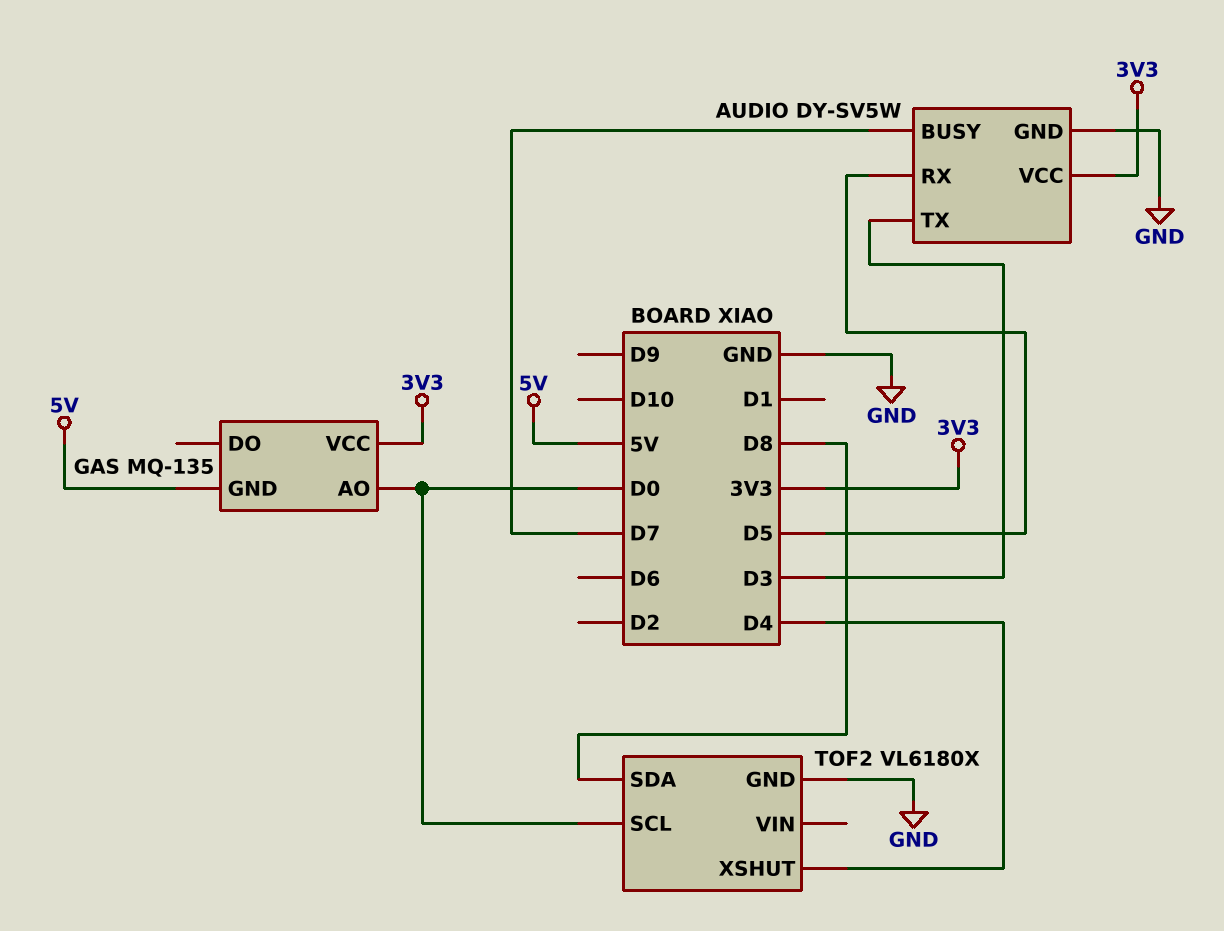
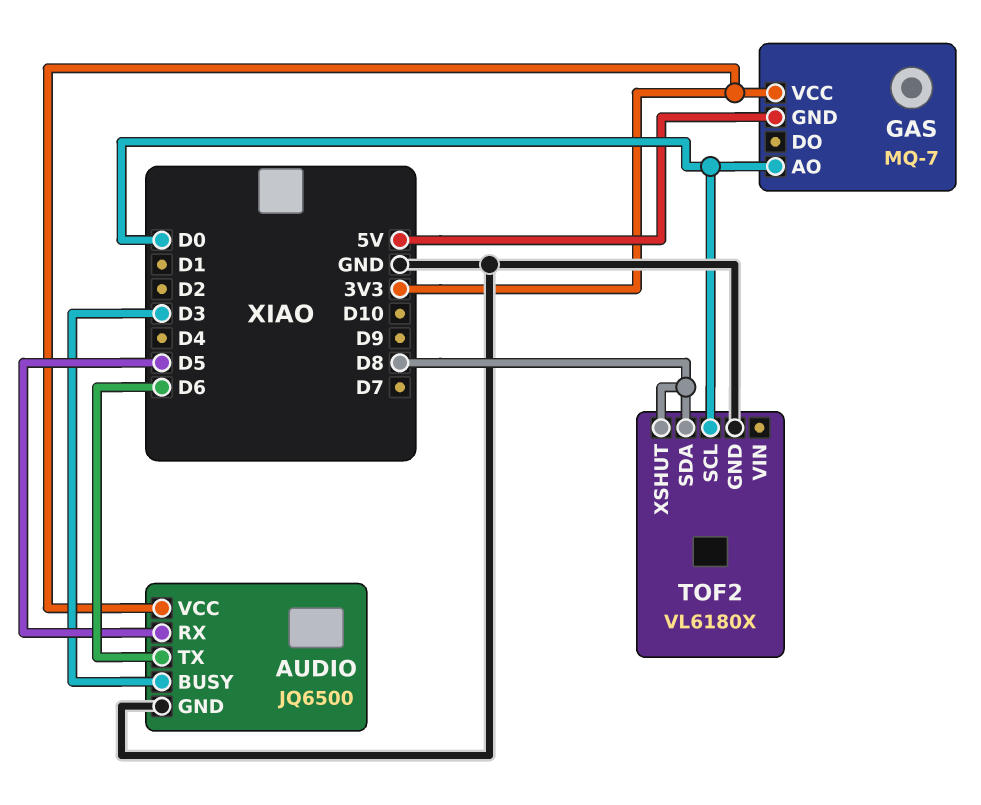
AUDIO: DY-SV5W -> JQ6500
AUDIO pin BUSY: D7 -> D3
AUDIO pin TX: D3 -> D6
GAS: MQ-135 -> MQ-7
TOF2 pin XSHUT: D4 -> D8

